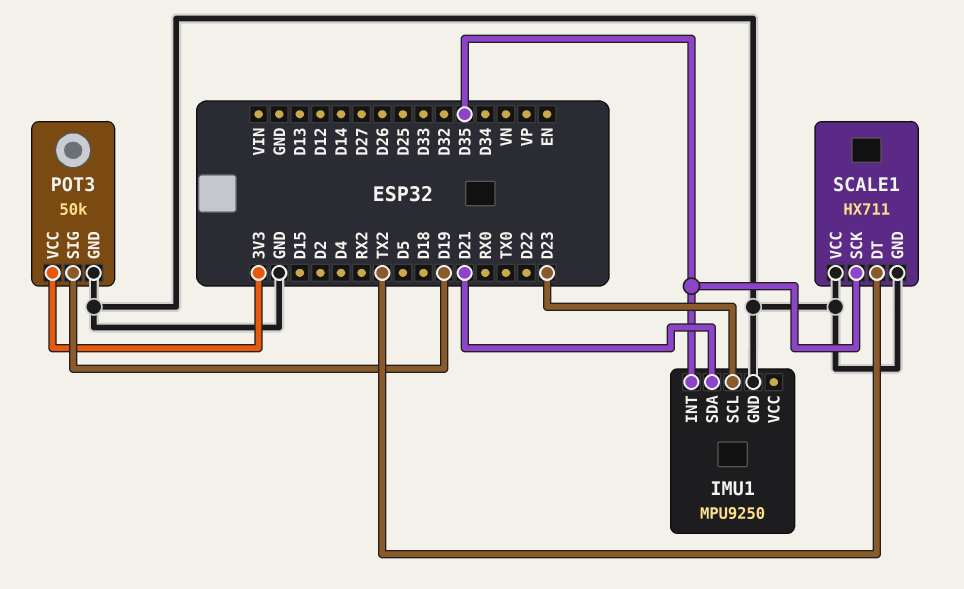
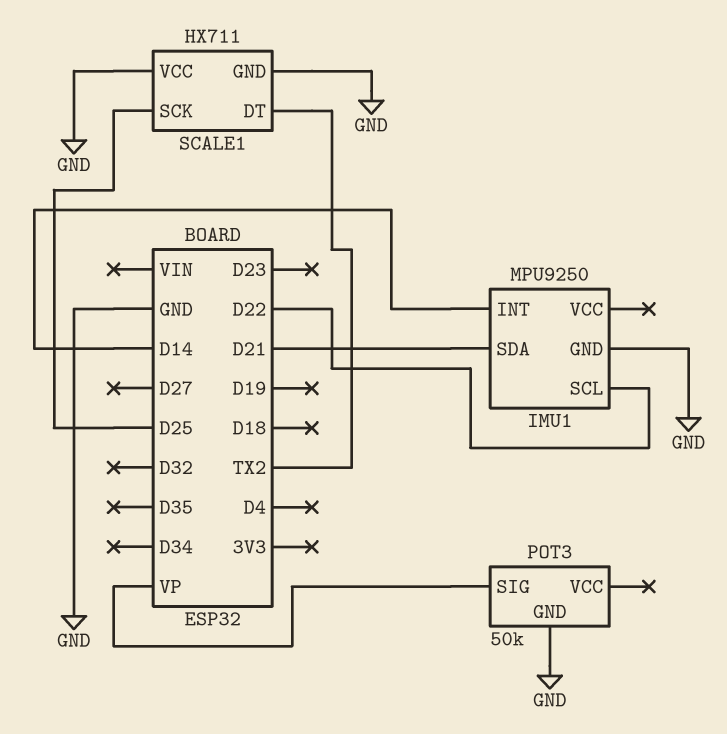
IMU1 pin INT: D35 -> D14
IMU1 pin SCL: D23 -> D22
POT3 pin SIG: D19 -> VP
POT3 pin VCC: 3V3 -> none
SCALE1 pin SCK: D35 -> D25

